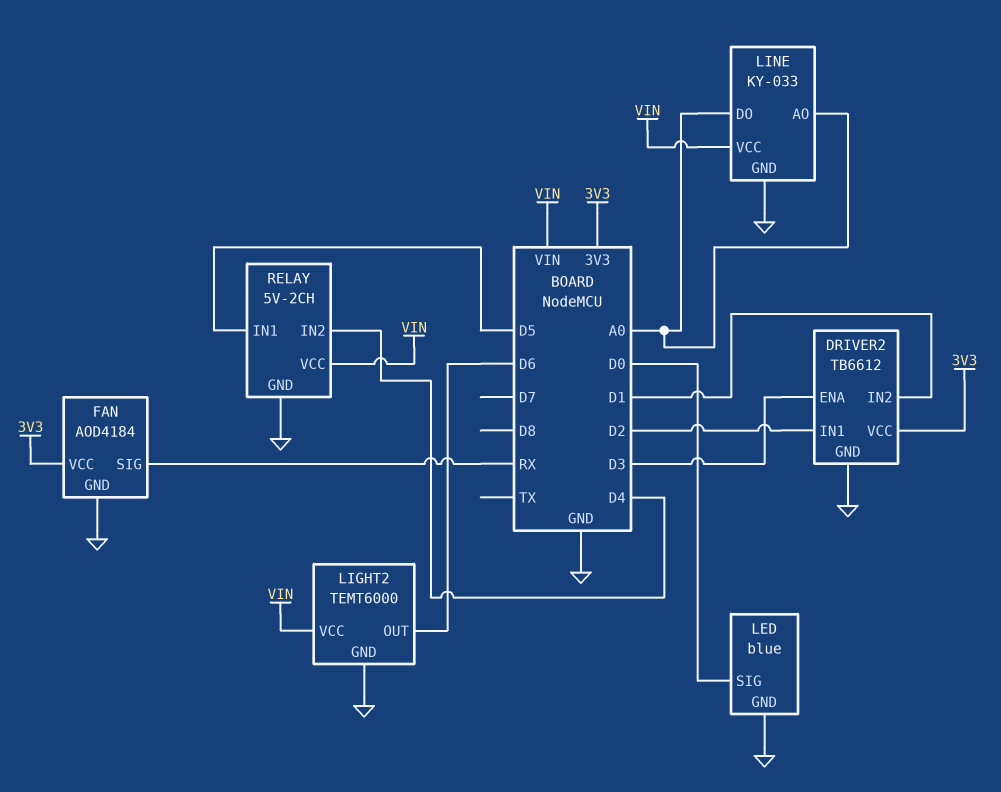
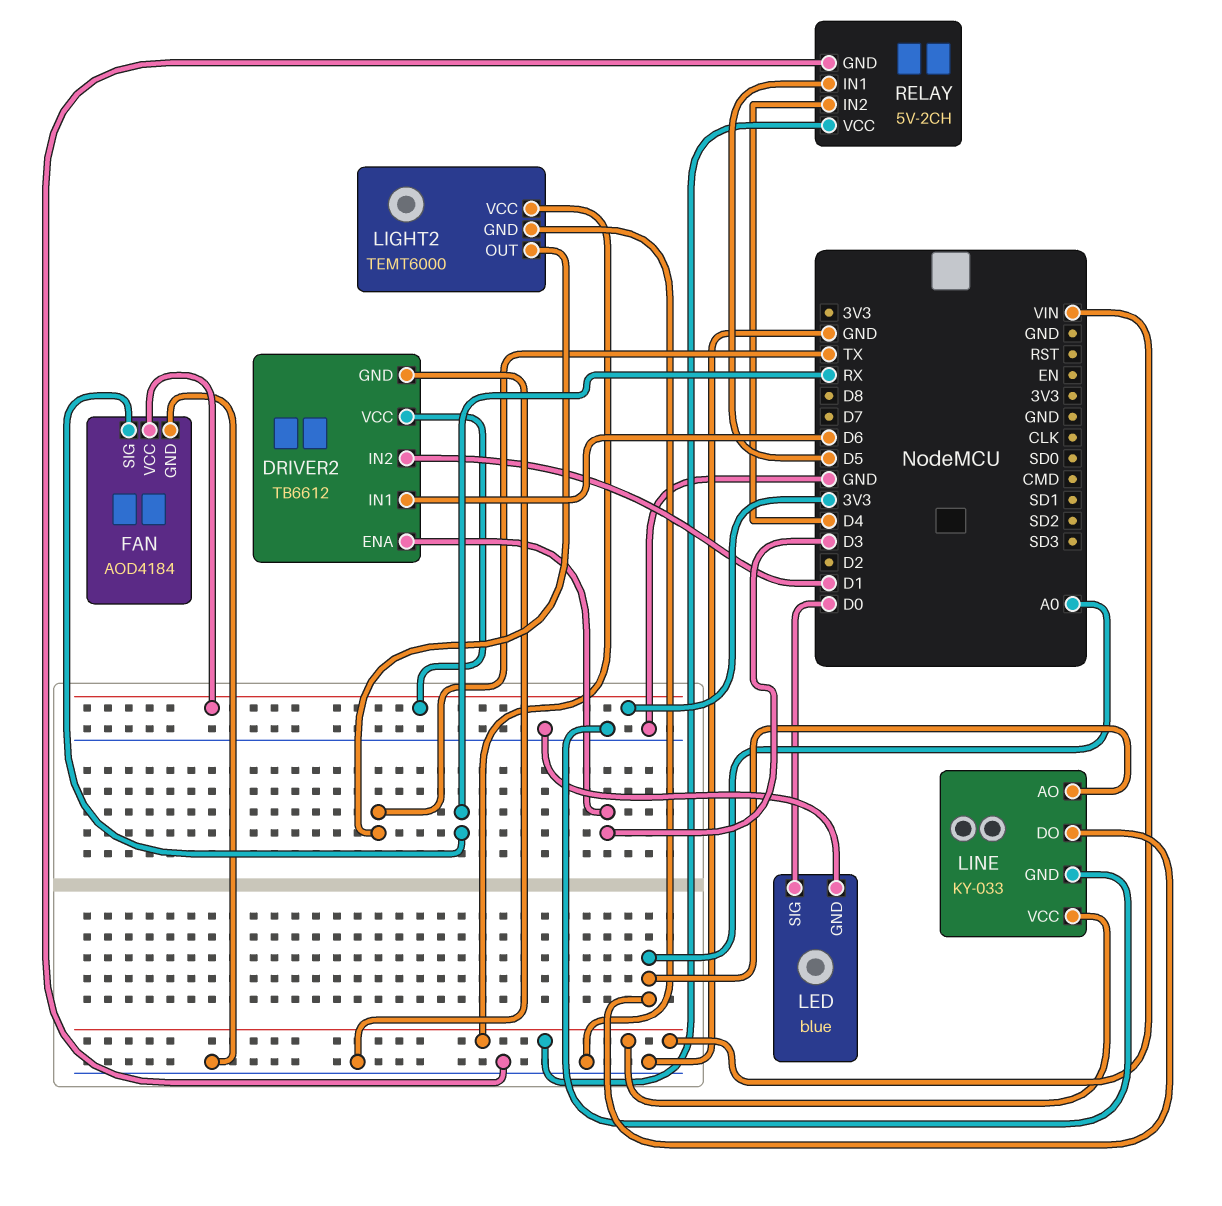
DRIVER2 pin IN1: D2 -> D6
LIGHT2 pin OUT: D6 -> TX

